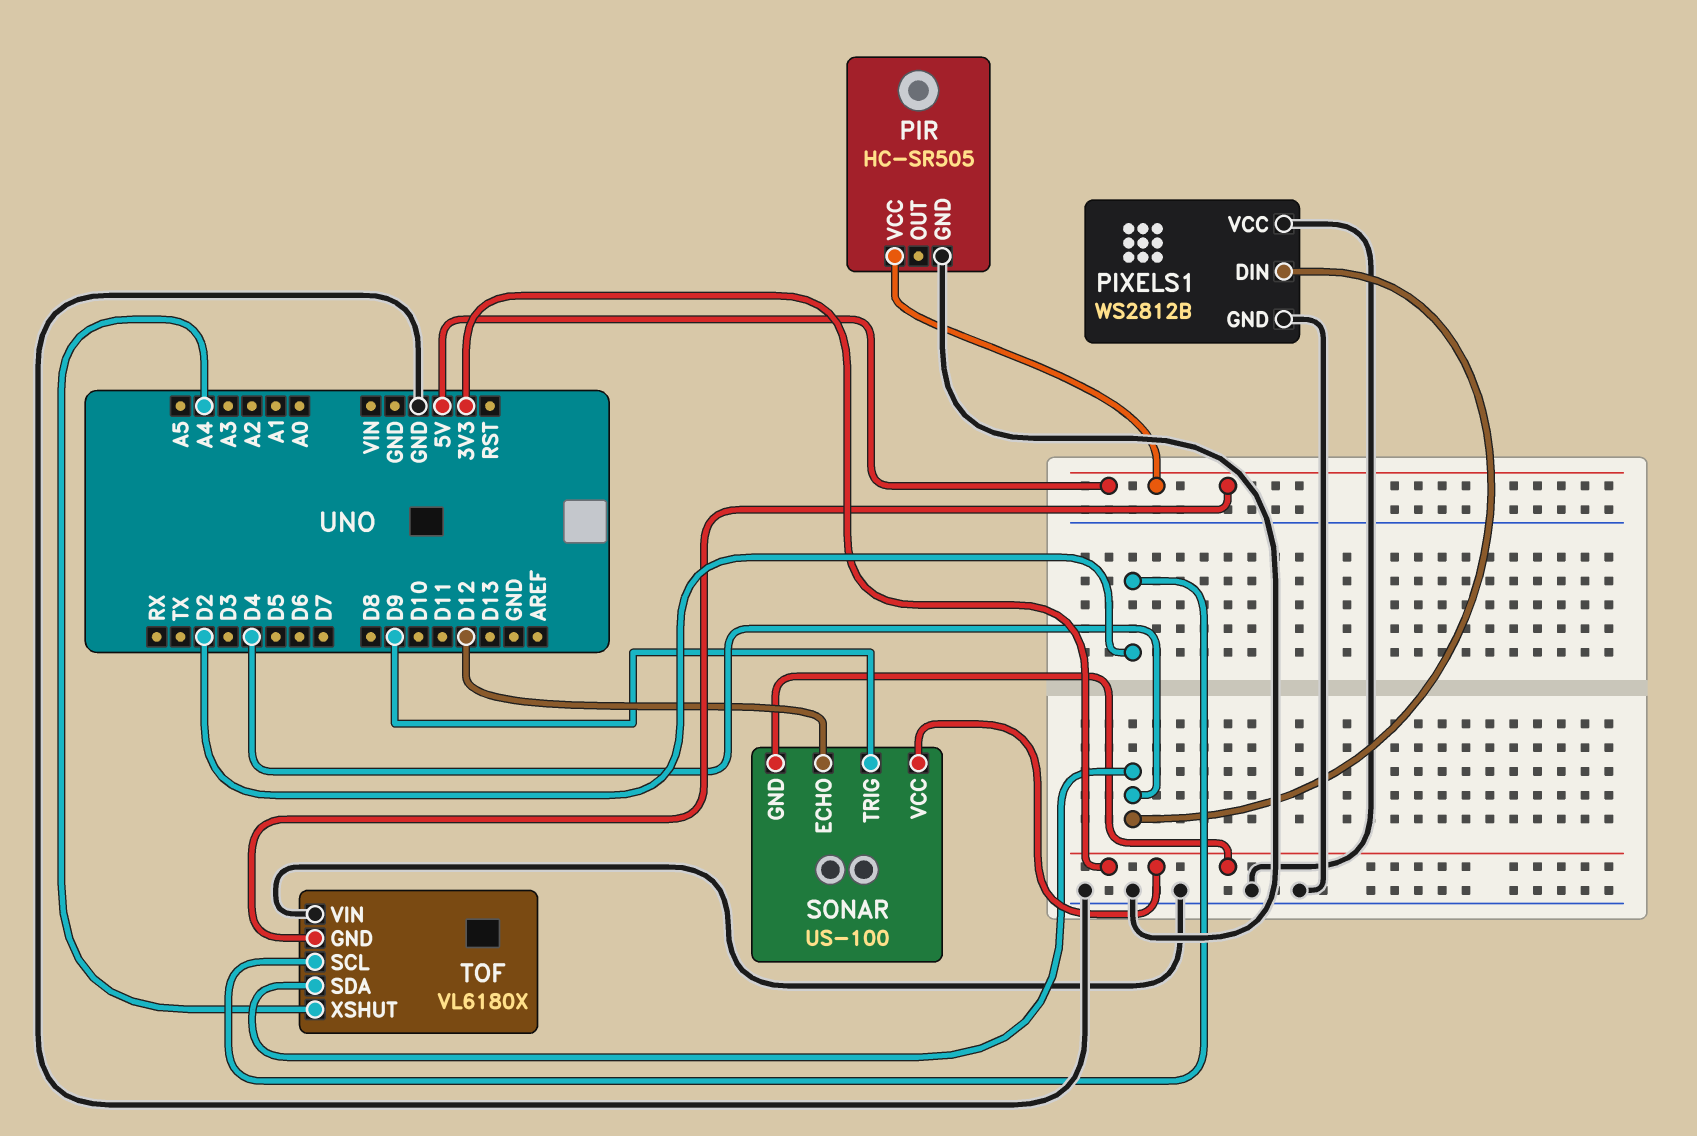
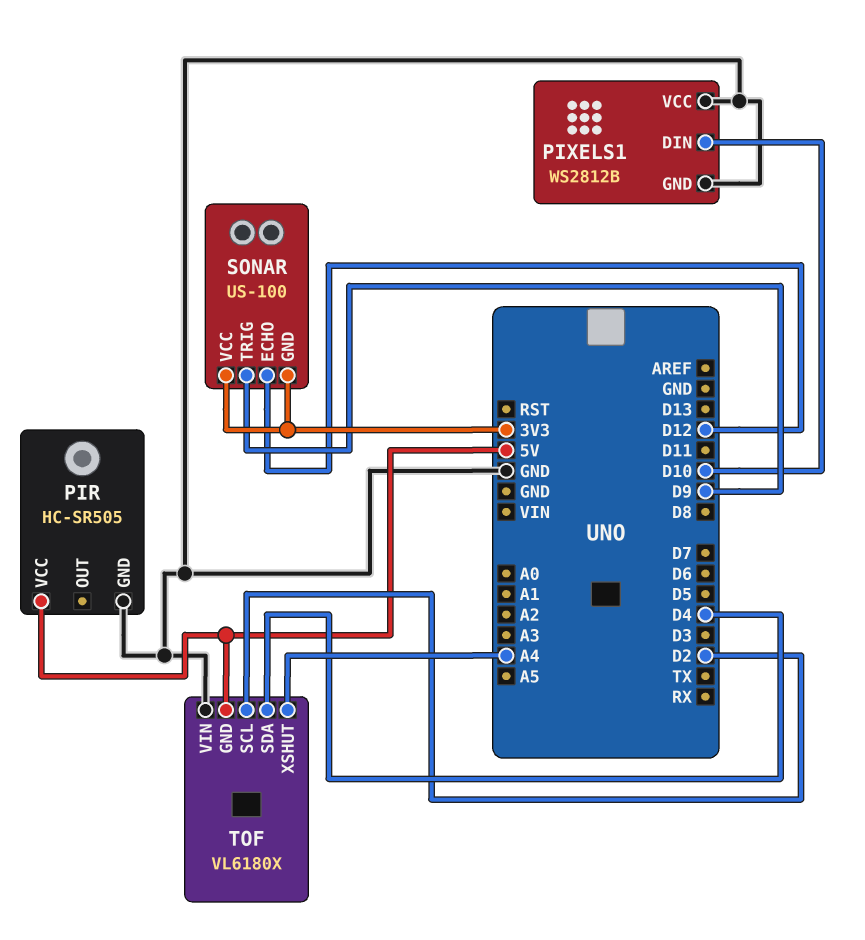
PIXELS1 pin DIN: D4 -> D10

